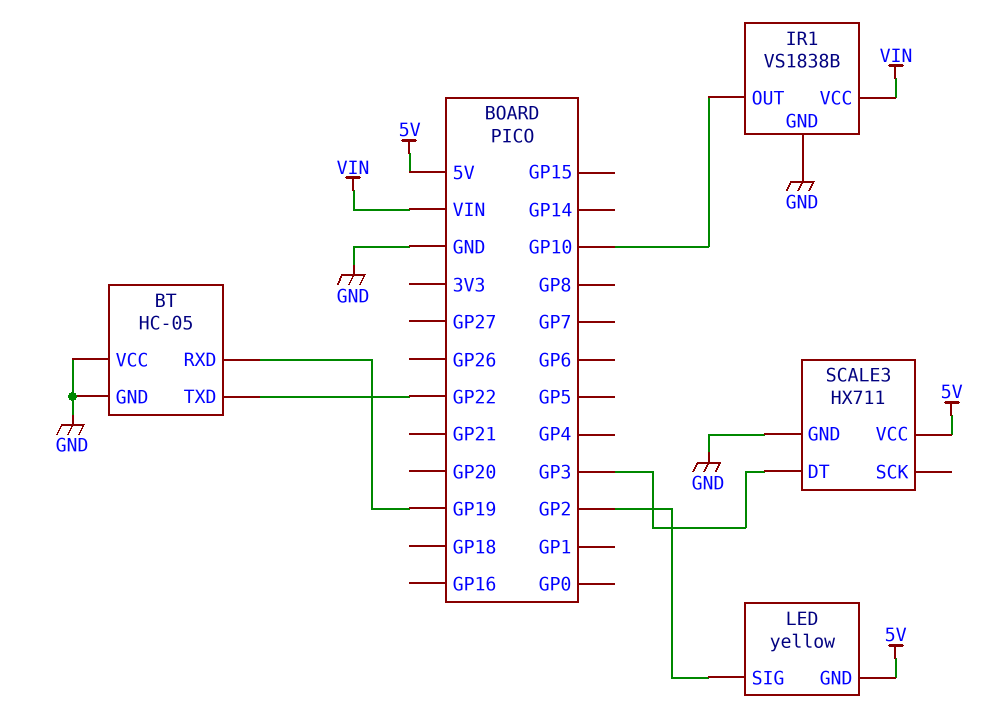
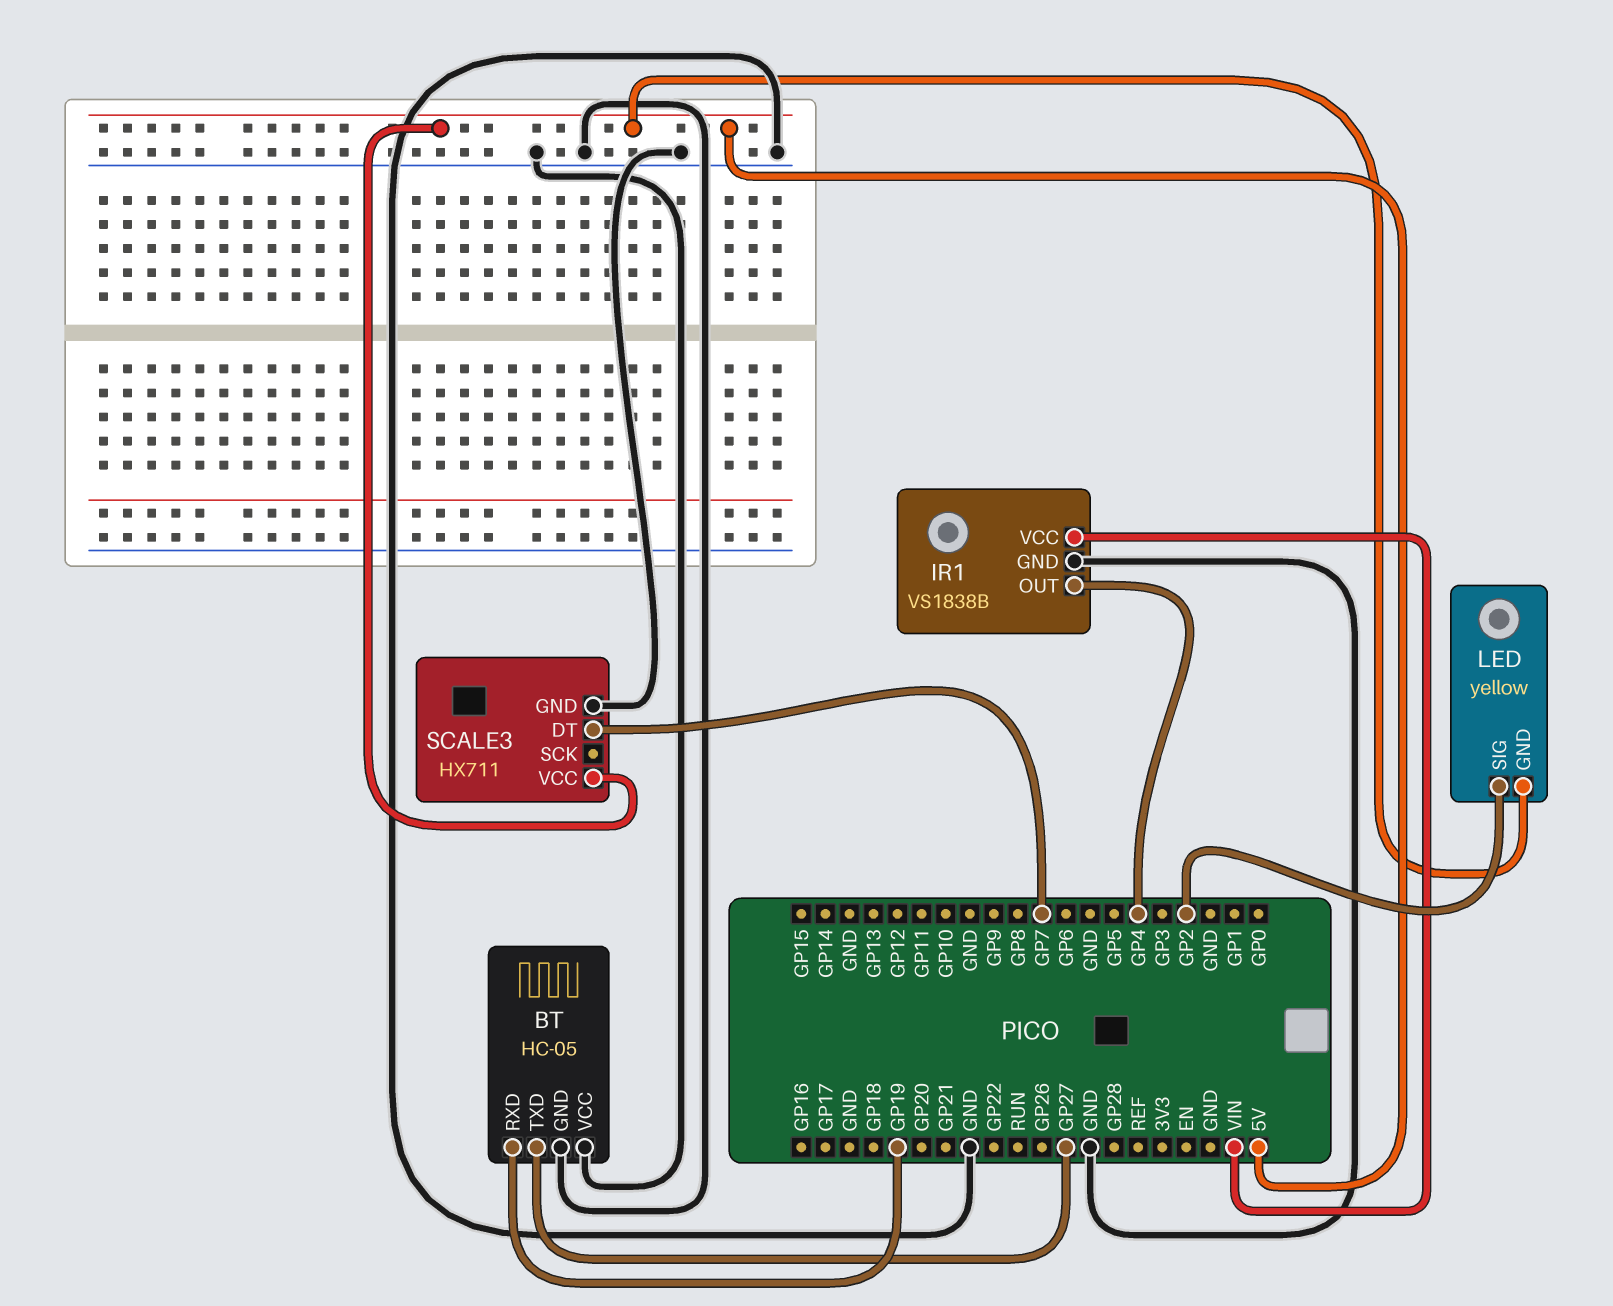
BT pin TXD: GP22 -> GP27
IR1 pin OUT: GP10 -> GP4
SCALE3 pin DT: GP3 -> GP7

